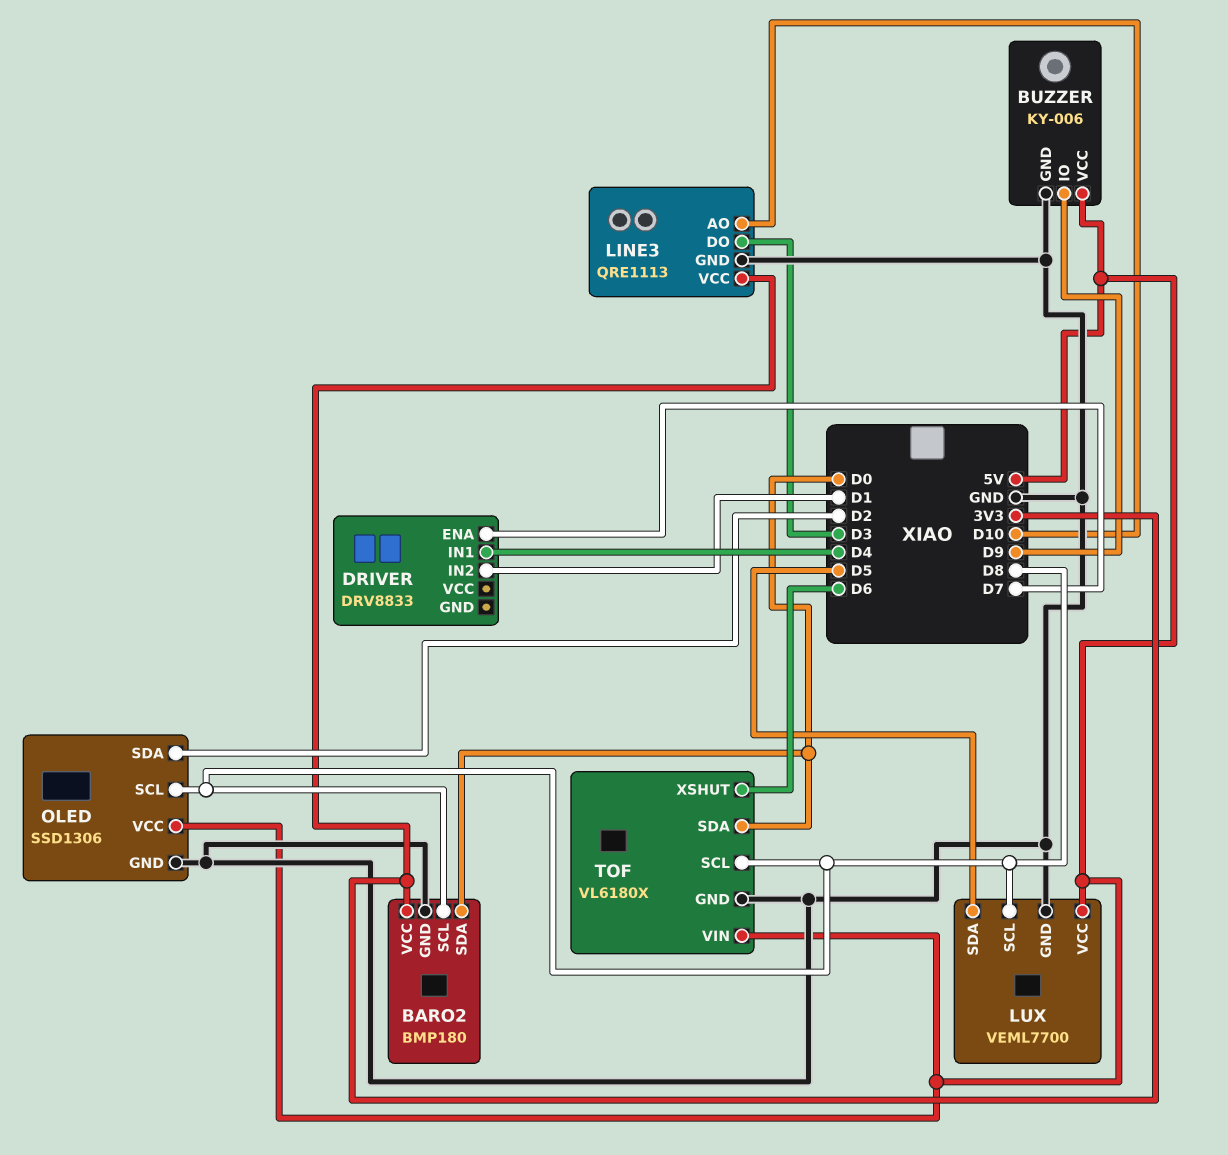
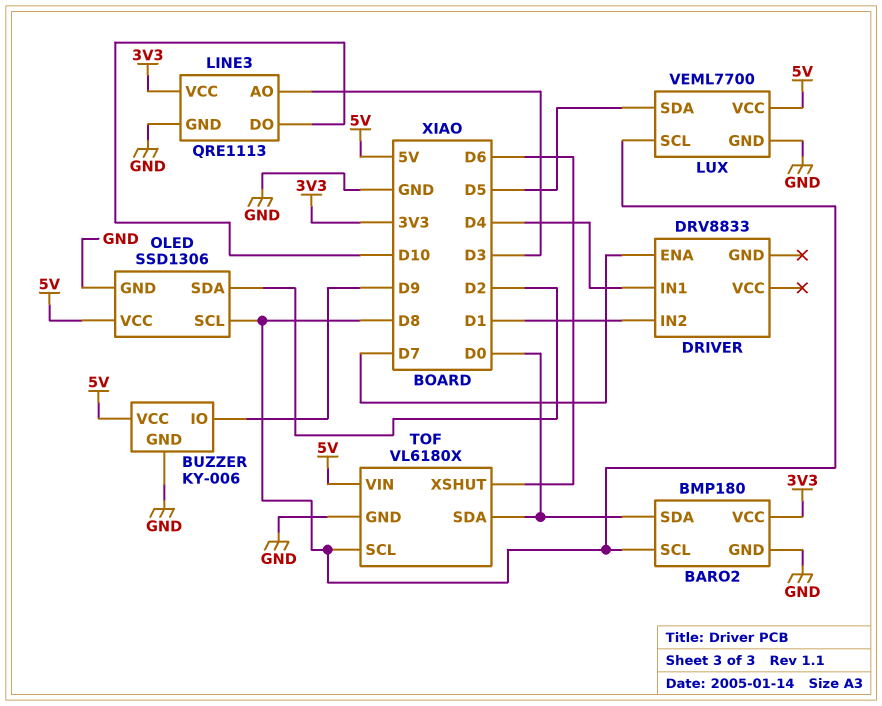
LINE3 pin AO: D10 -> D3
LINE3 pin DO: D3 -> D10

